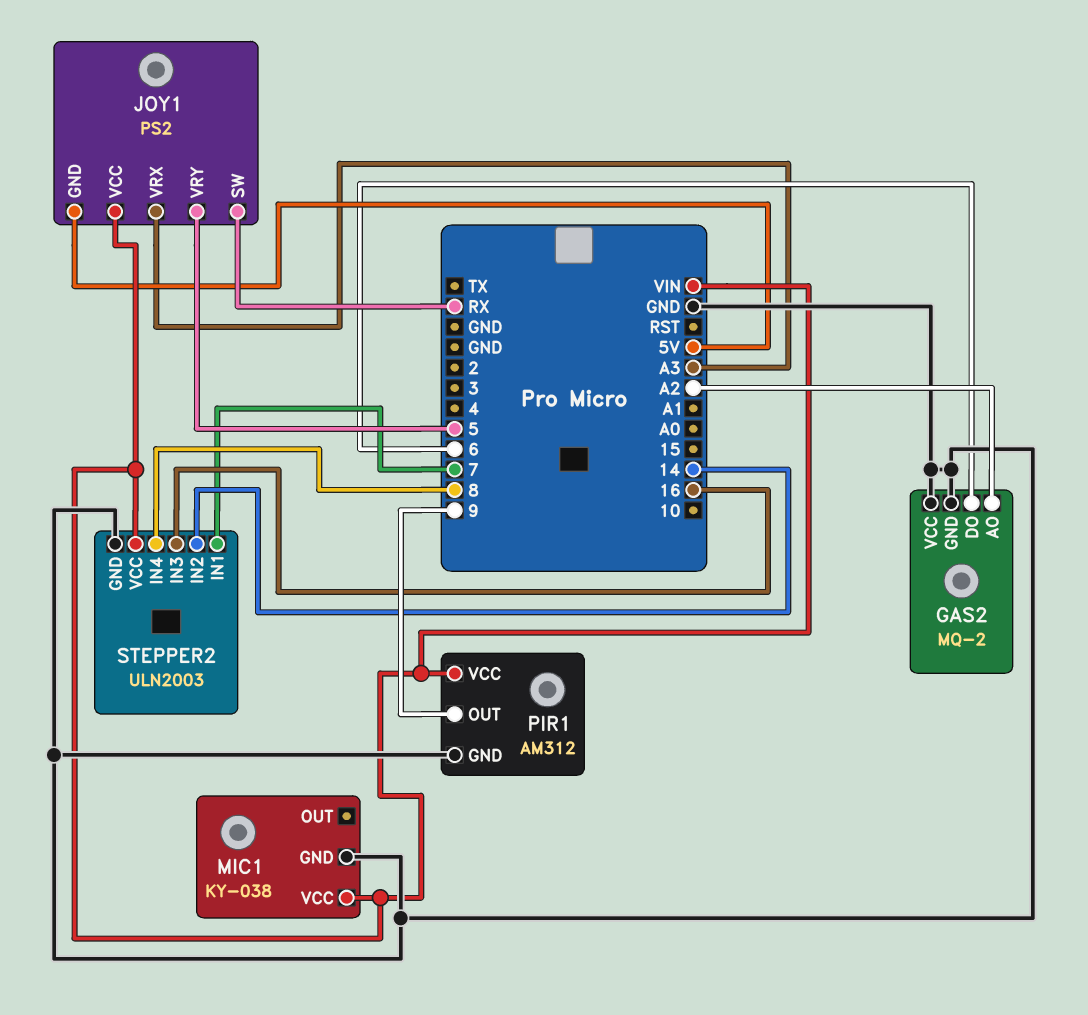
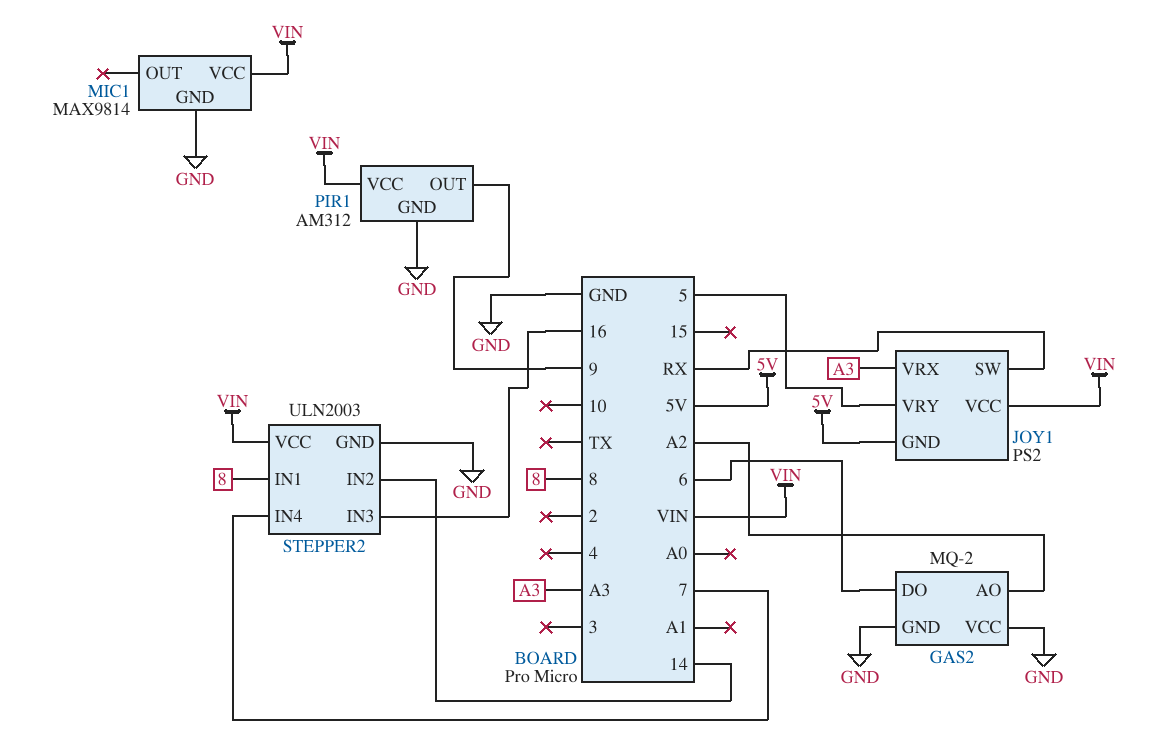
MIC1: KY-038 -> MAX9814
STEPPER2 pin IN1: 7 -> 8
STEPPER2 pin IN4: 8 -> 7

